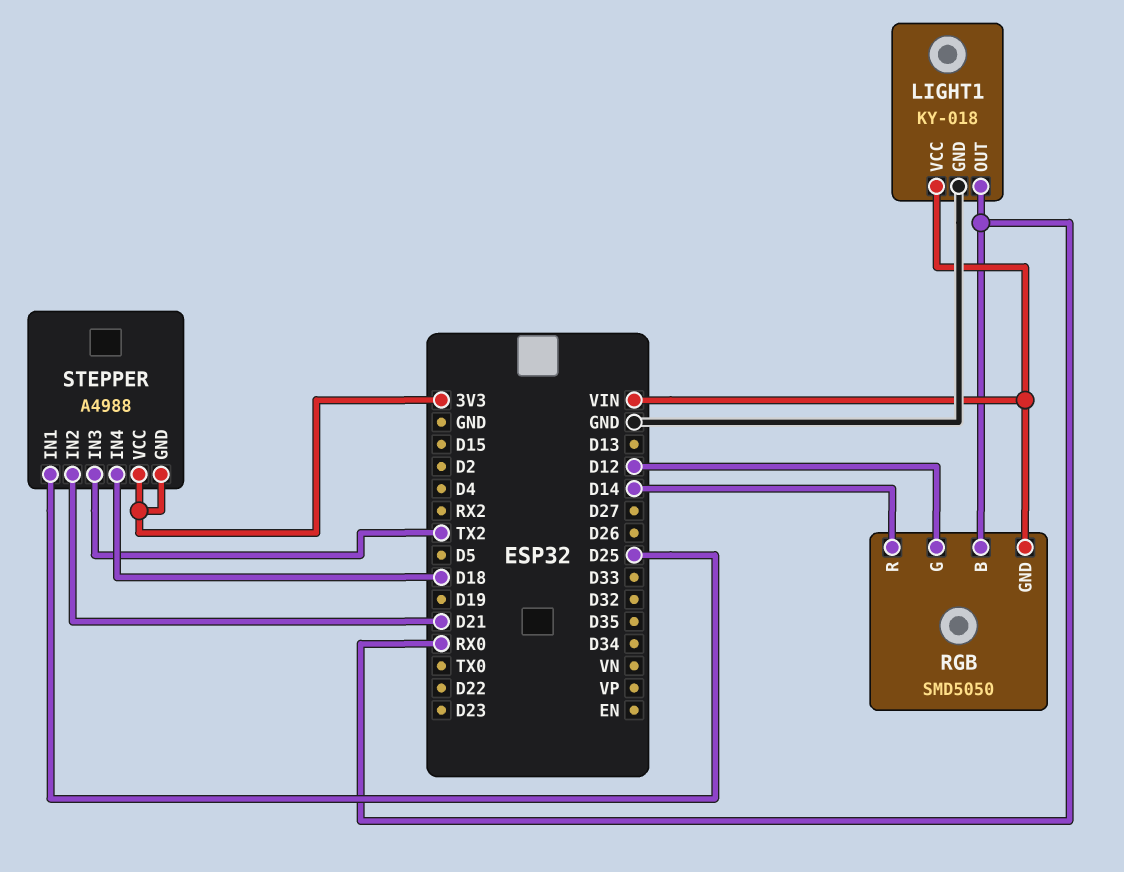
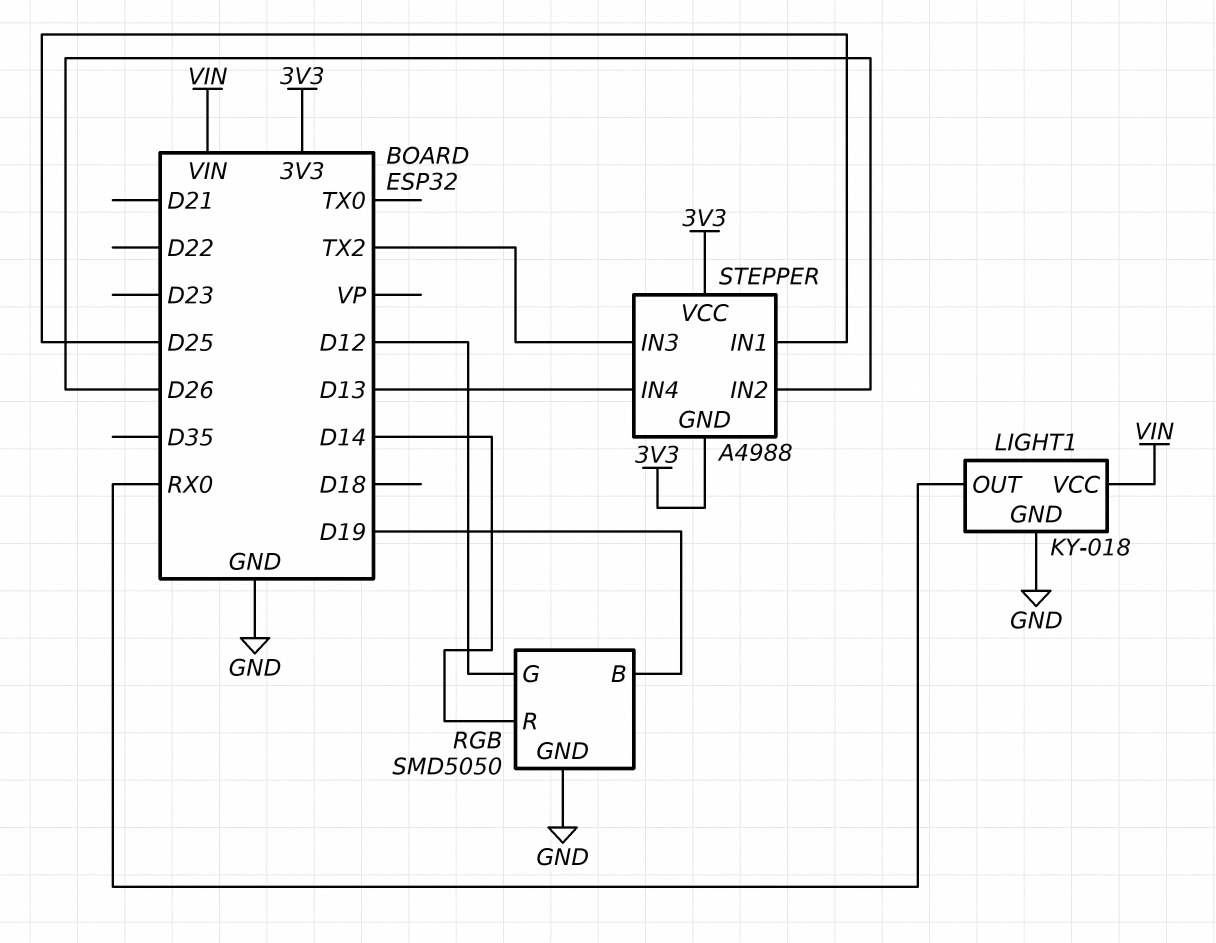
RGB pin B: RX0 -> D19
RGB pin GND: VIN -> GND
STEPPER pin IN2: D21 -> D26
STEPPER pin IN4: D18 -> D13

